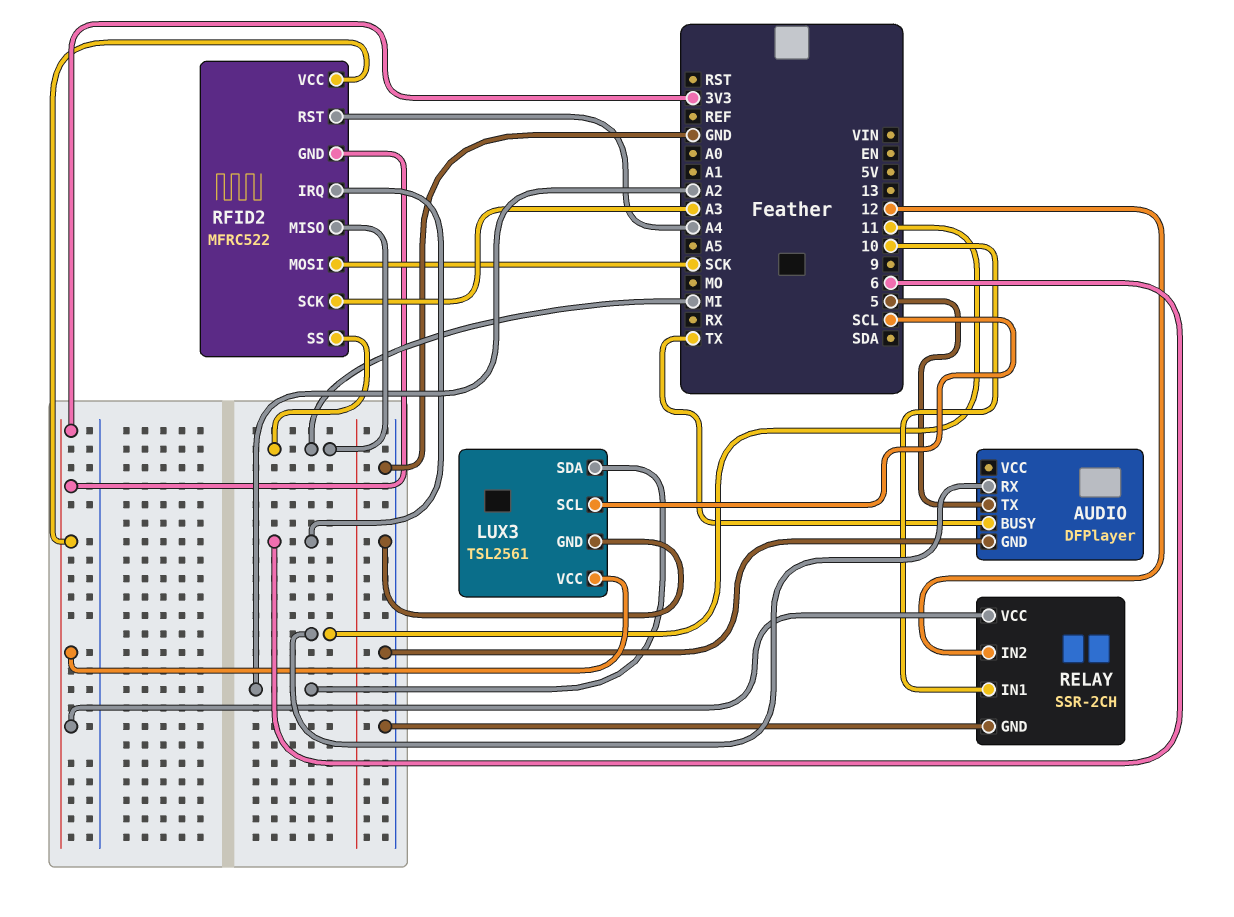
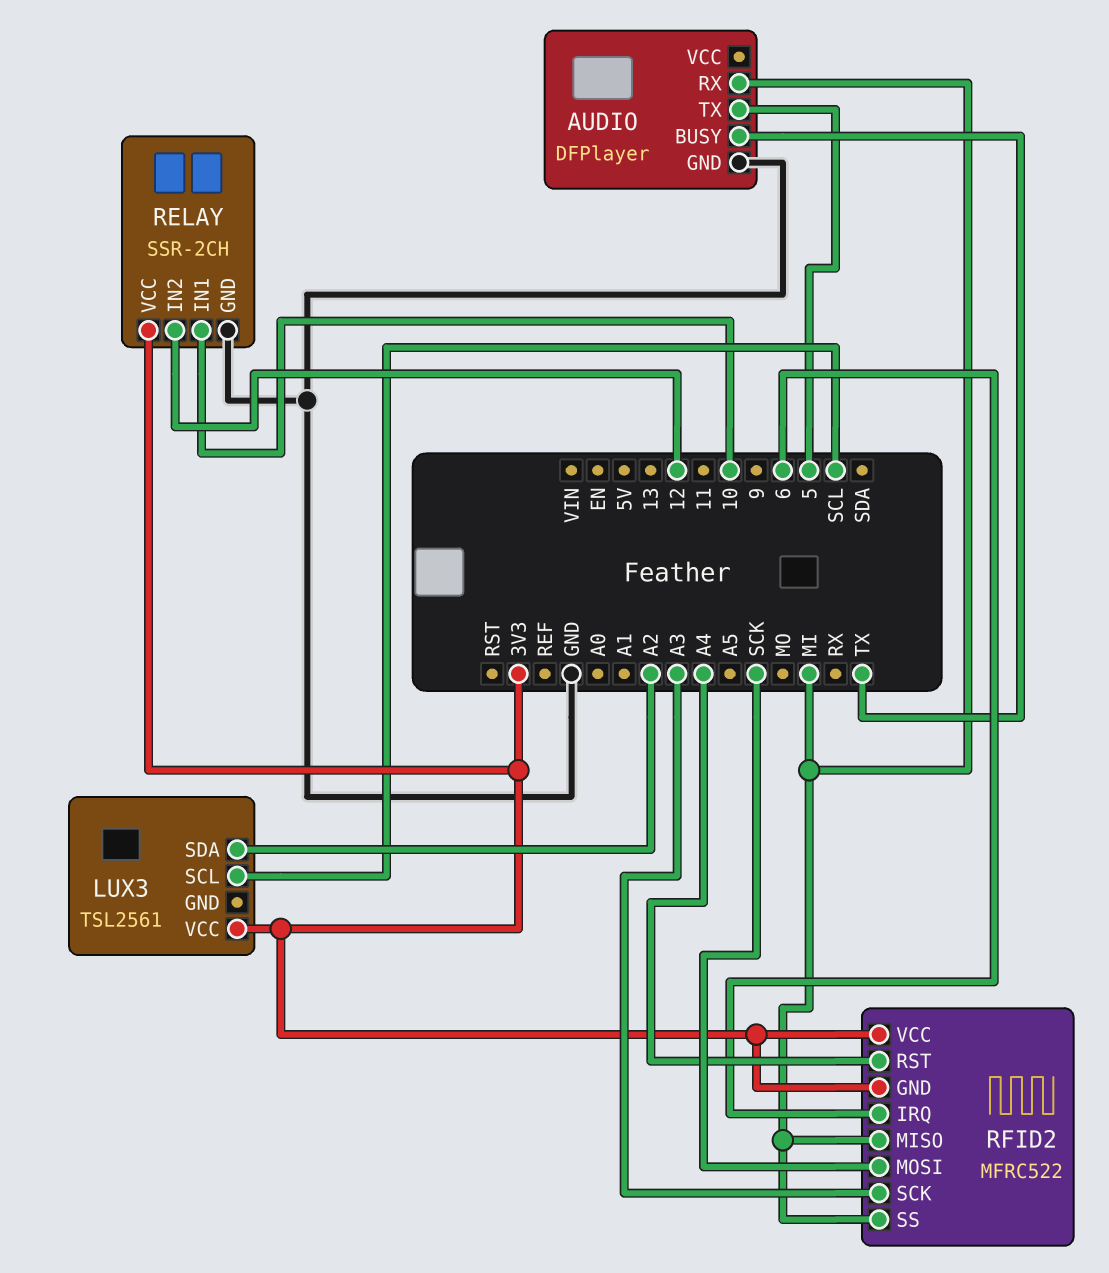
AUDIO pin RX: 11 -> MI
LUX3 pin GND: GND -> none

